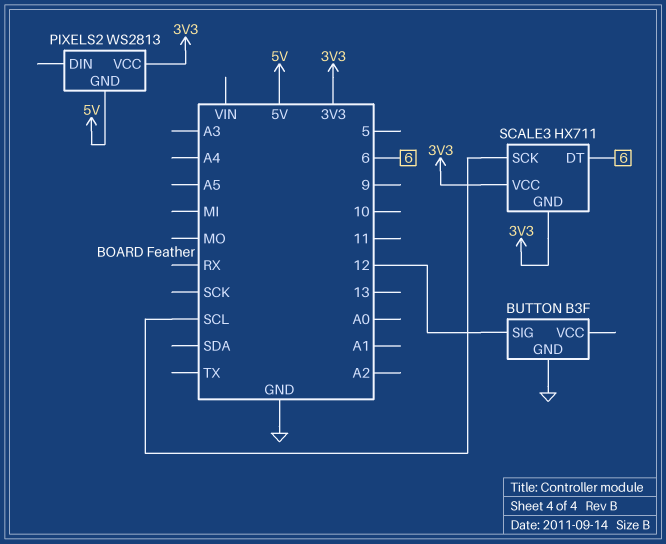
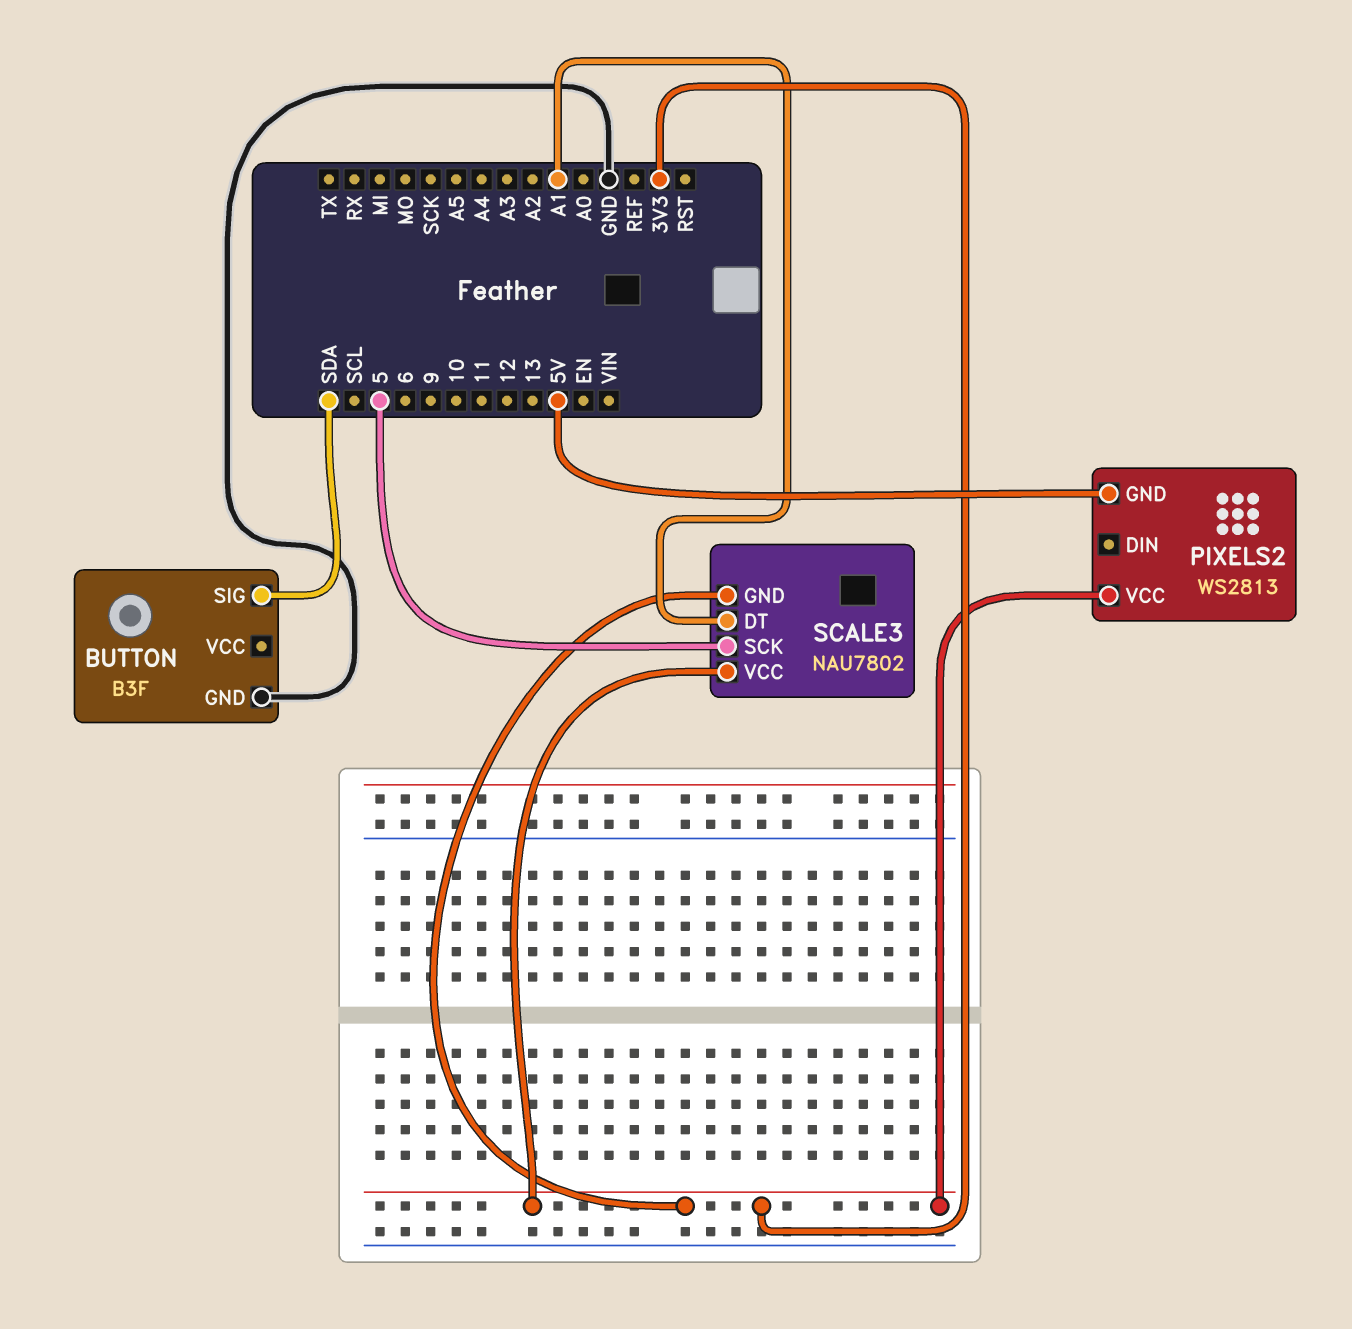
BUTTON pin SIG: 12 -> SDA
SCALE3: HX711 -> NAU7802
SCALE3 pin DT: 6 -> A1
SCALE3 pin SCK: SCL -> 5

